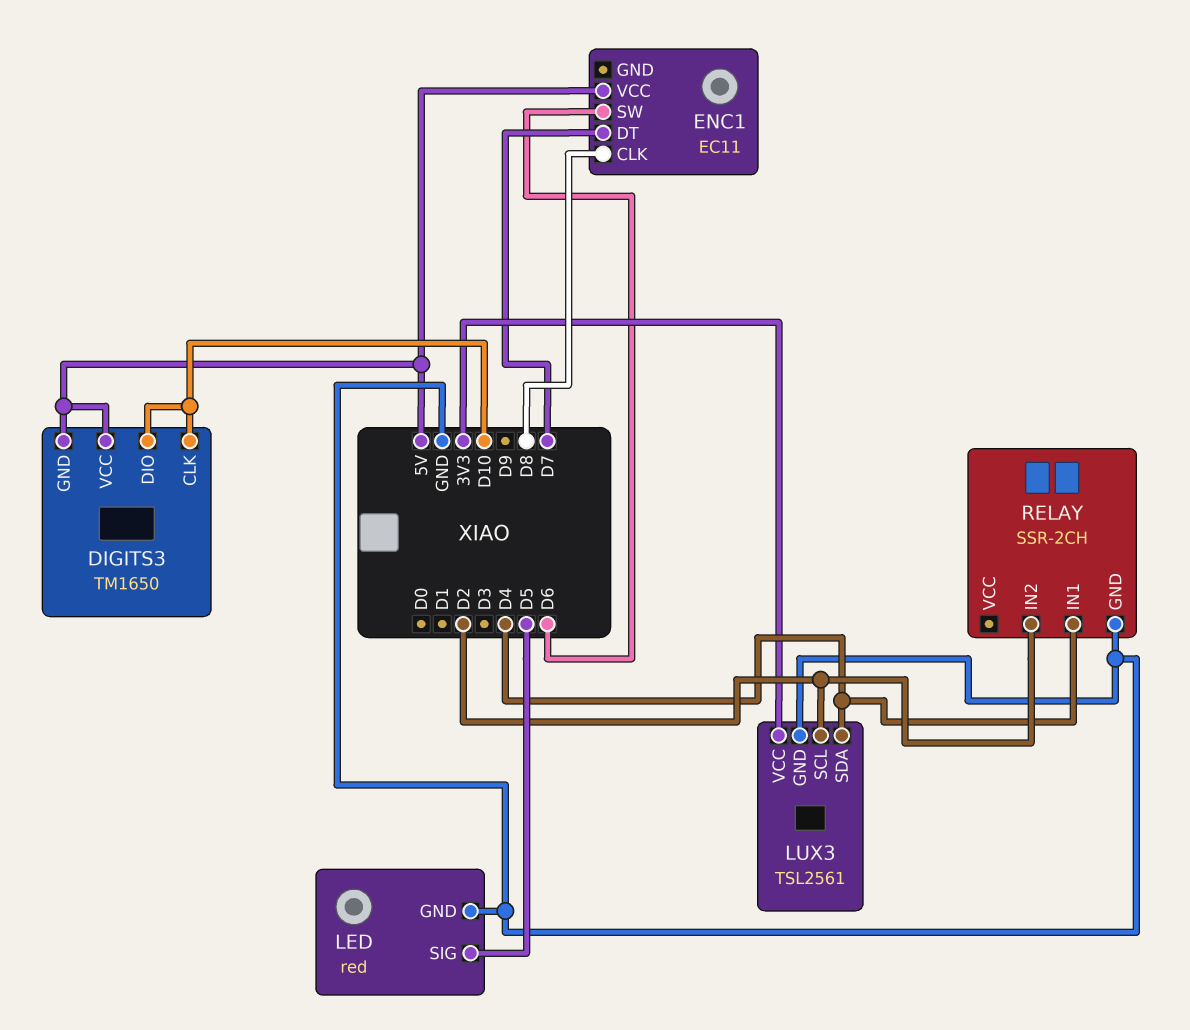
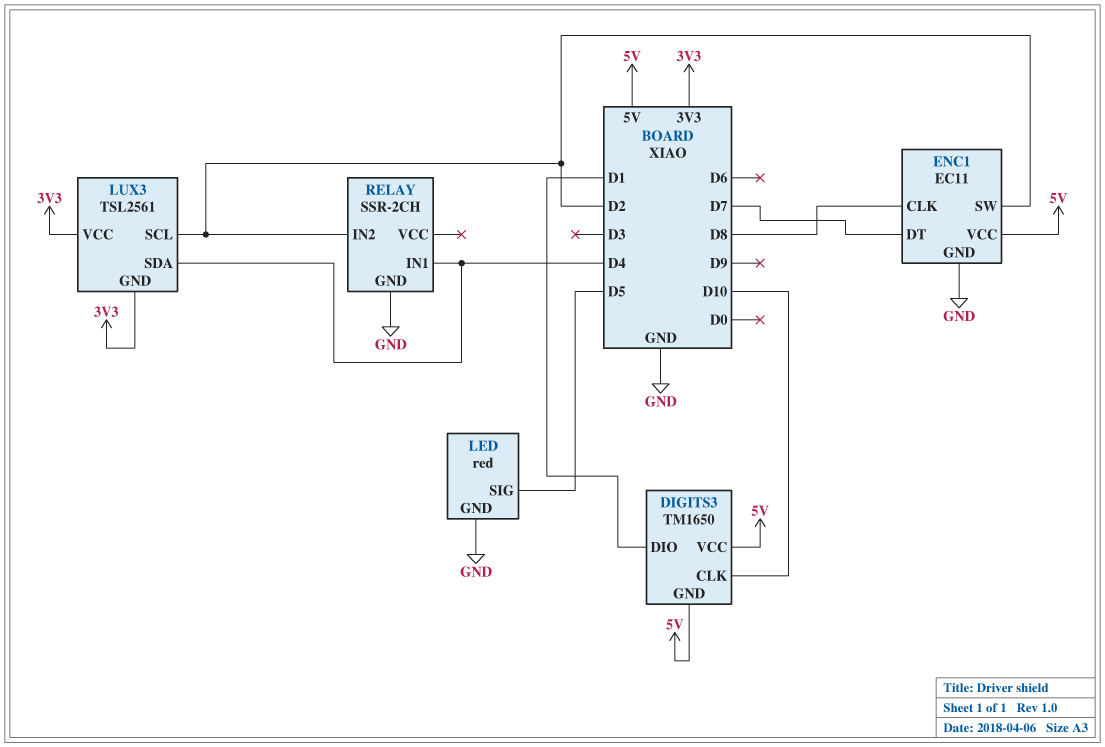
DIGITS3 pin DIO: D10 -> D1
ENC1 pin GND: none -> GND
ENC1 pin SW: D6 -> D2
LUX3 pin GND: GND -> 3V3

